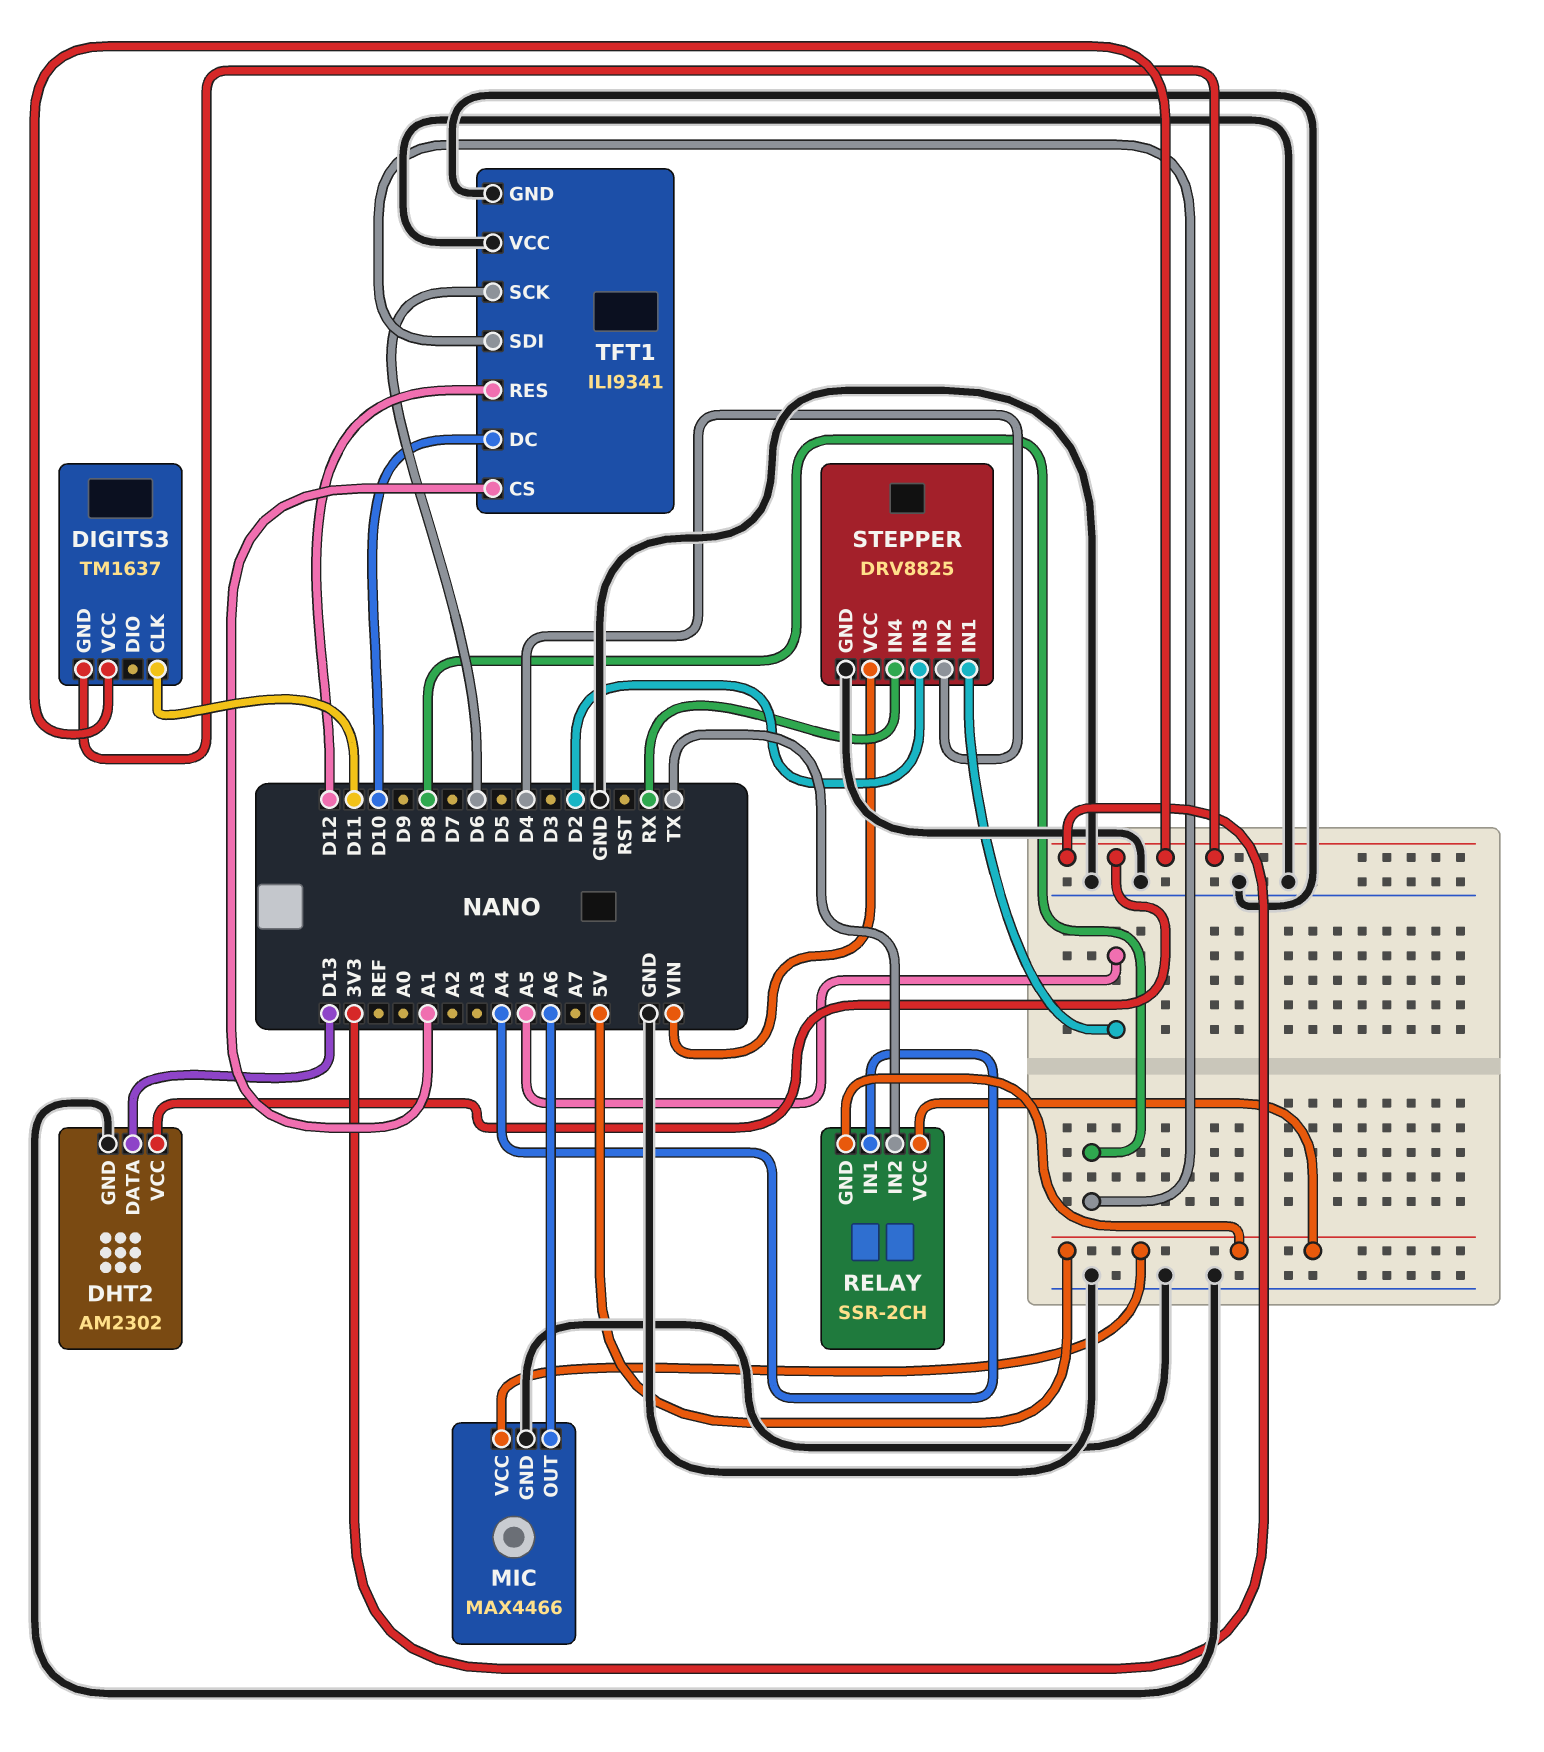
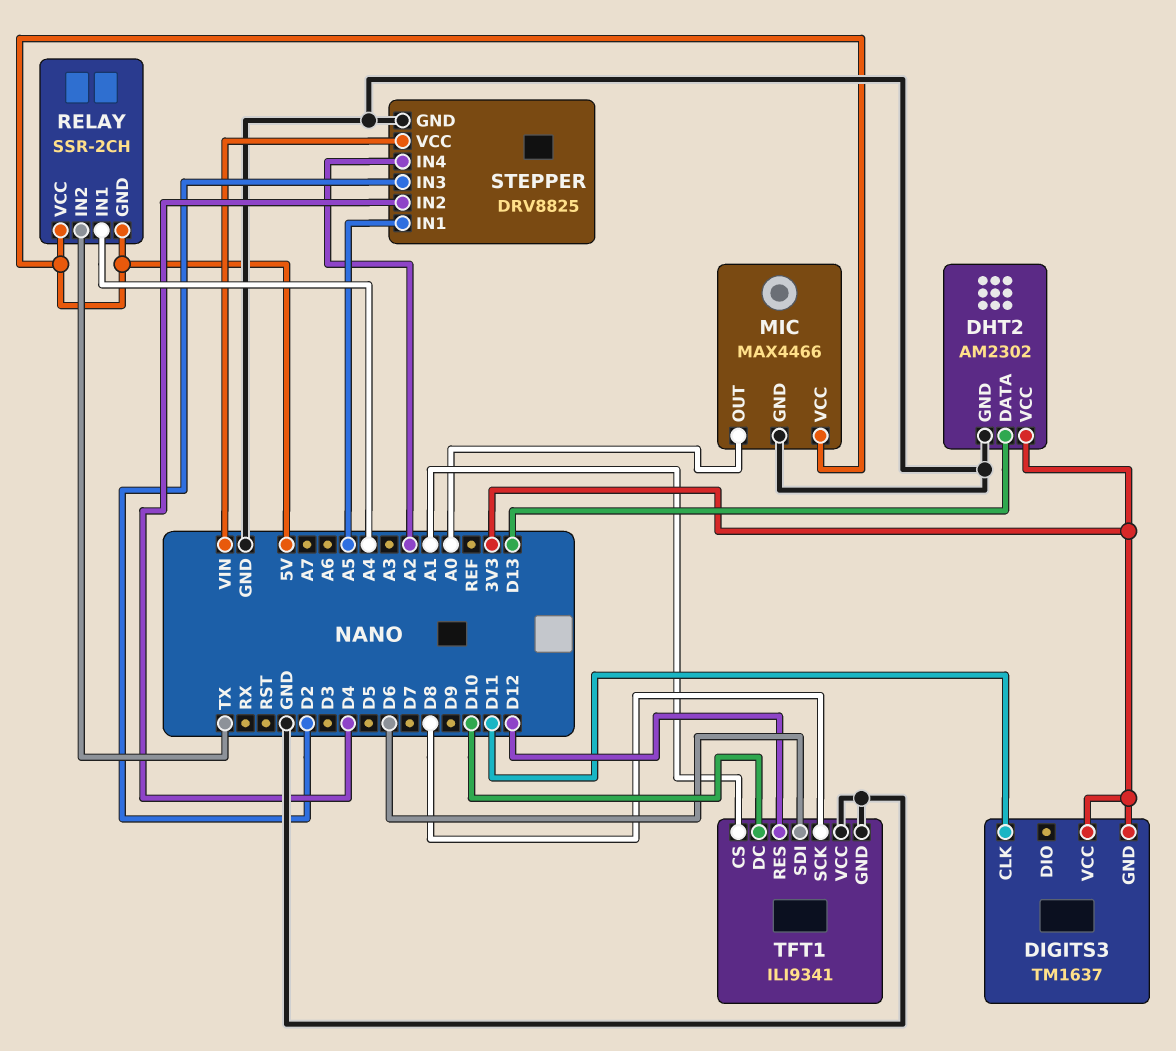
MIC pin OUT: A6 -> A0
STEPPER pin IN4: RX -> A2
TFT1 pin SCK: D6 -> D8
TFT1 pin SDI: D8 -> D6

